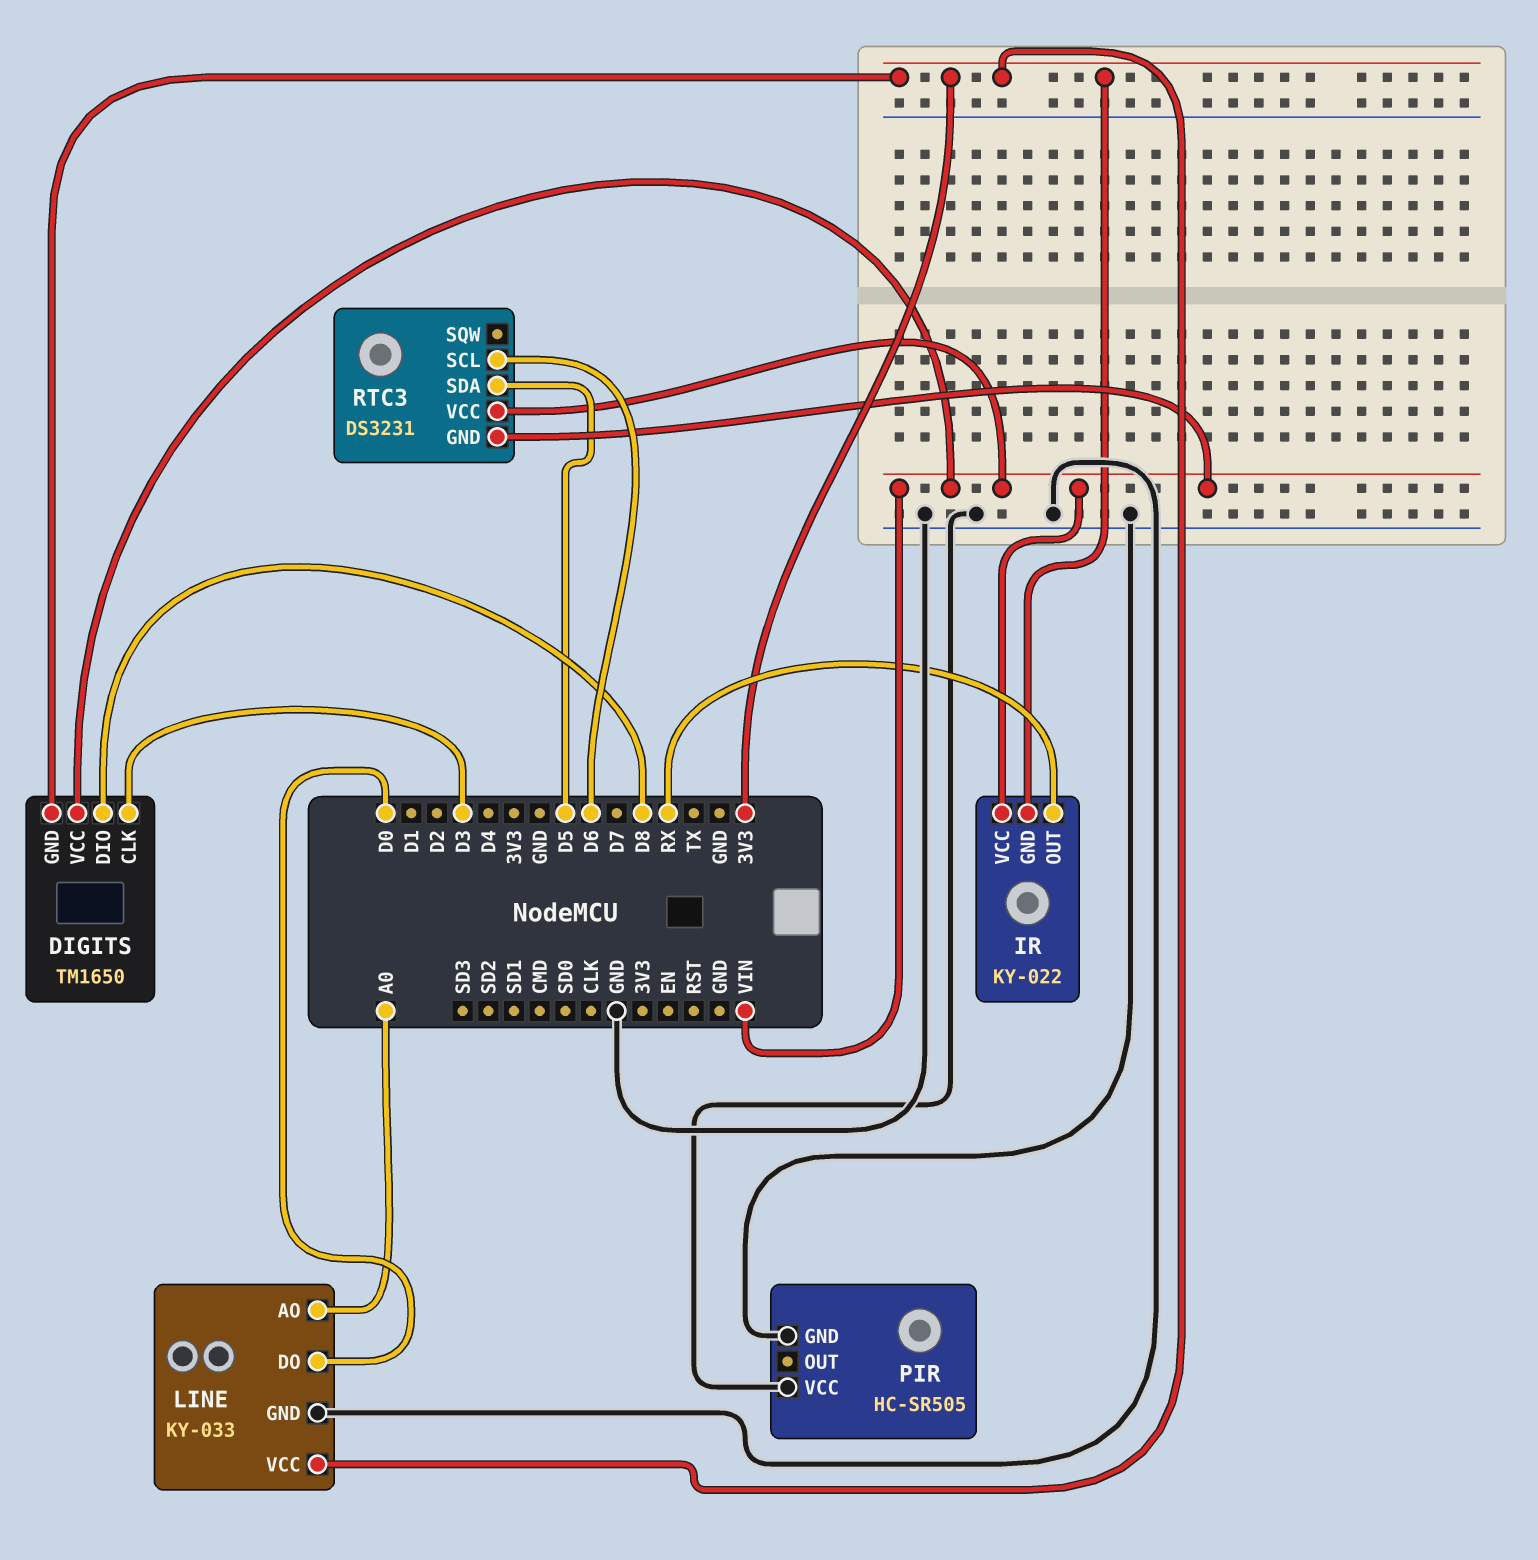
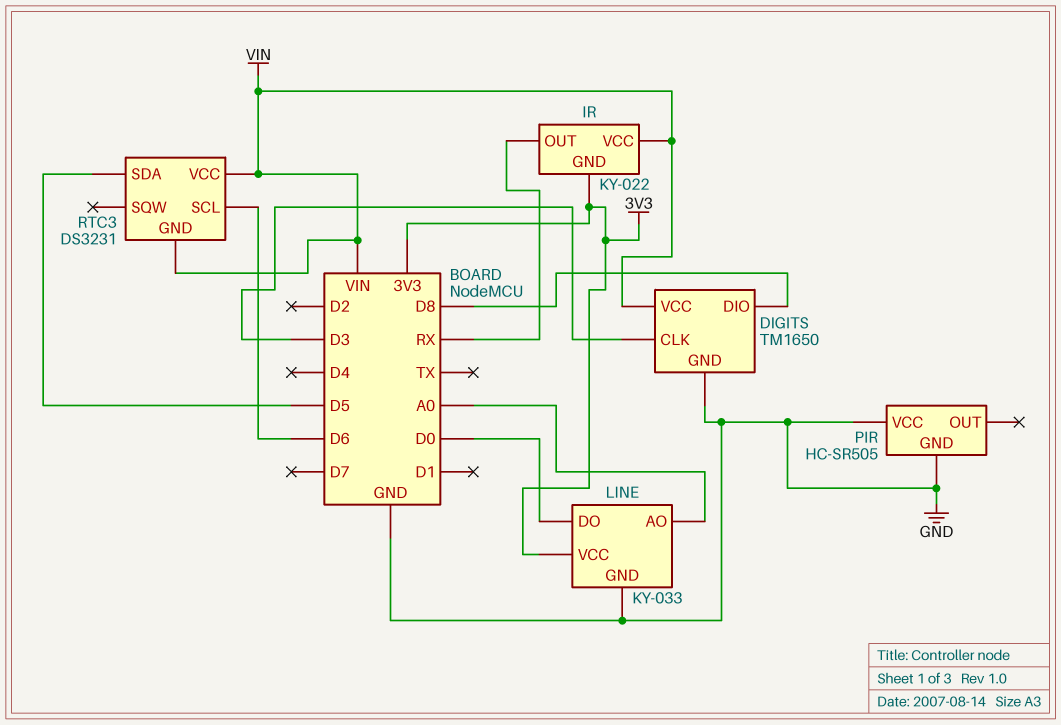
DIGITS pin GND: 3V3 -> GND

